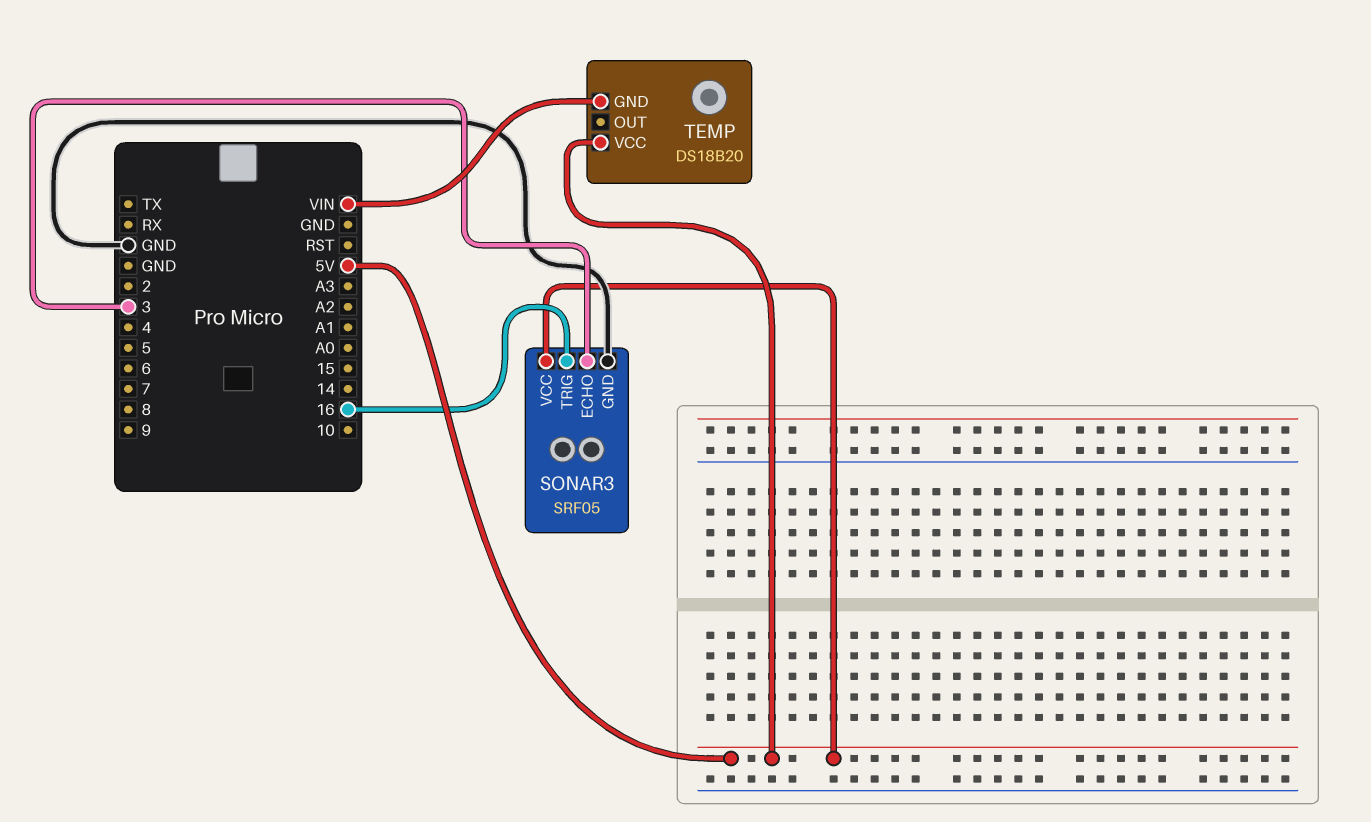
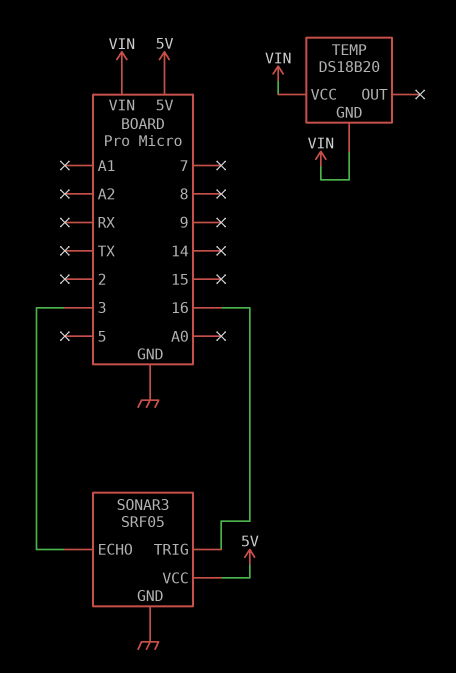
TEMP pin VCC: 5V -> VIN

